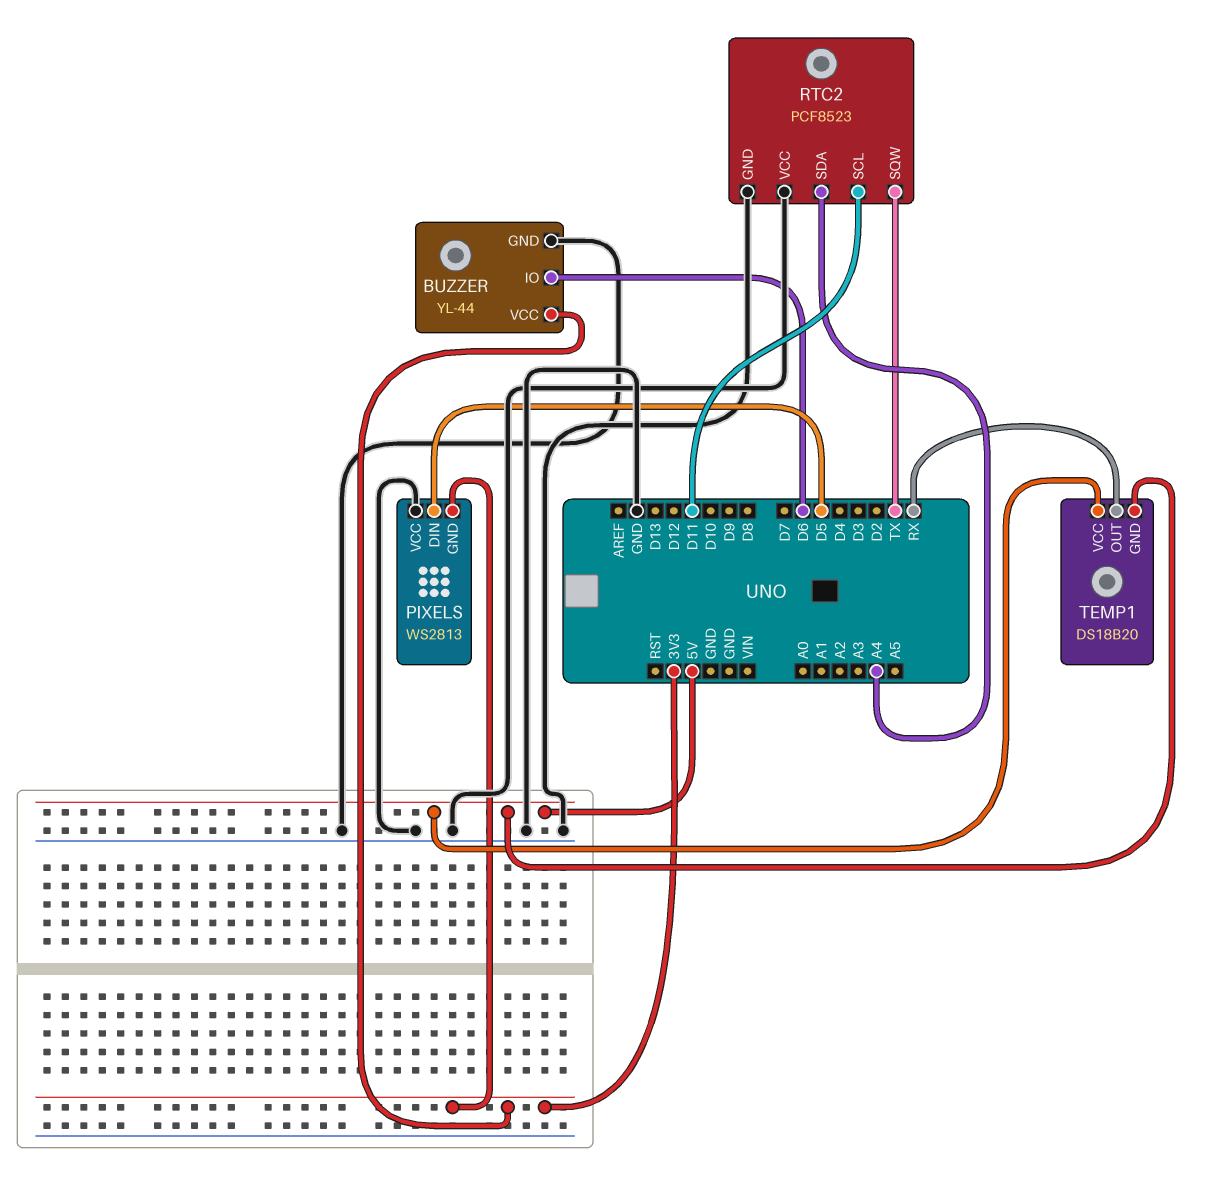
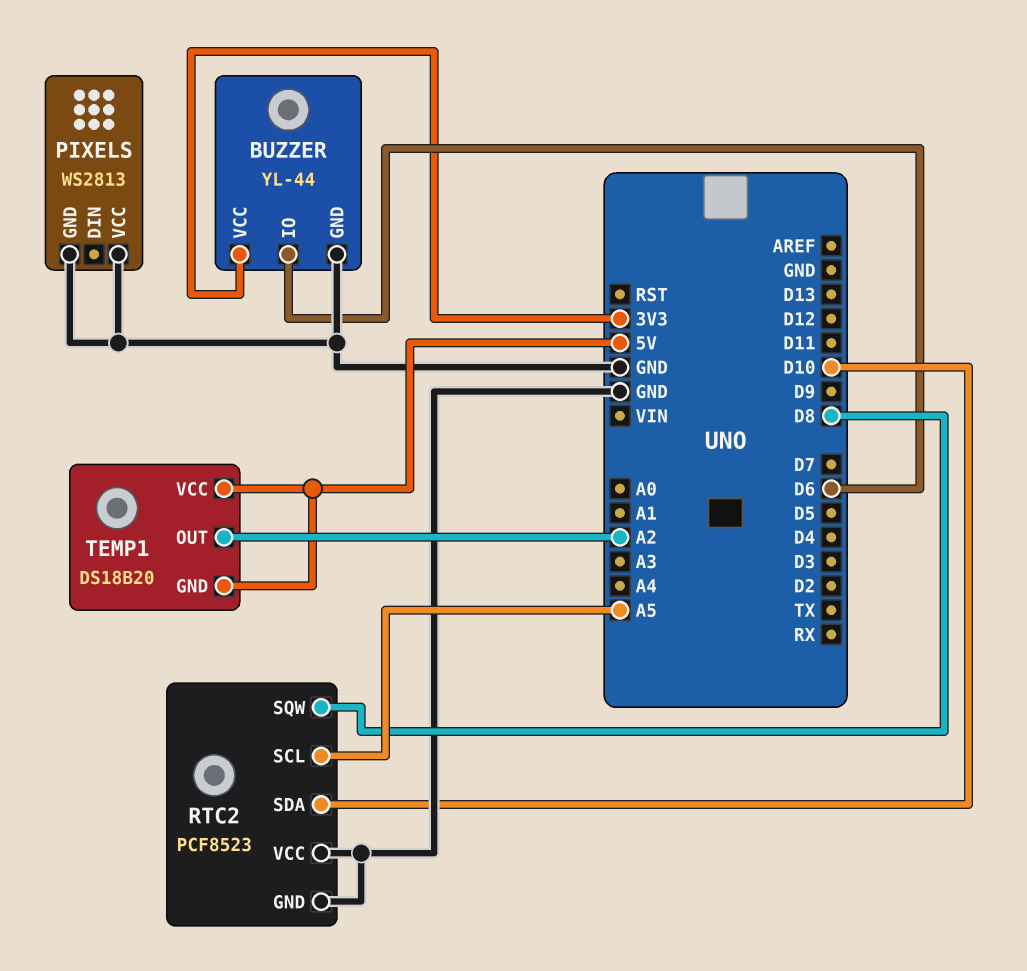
PIXELS pin DIN: D5 -> none
PIXELS pin GND: 3V3 -> GND
RTC2 pin SCL: D11 -> A5
RTC2 pin SDA: A4 -> D10
RTC2 pin SQW: TX -> D8
TEMP1 pin OUT: RX -> A2

